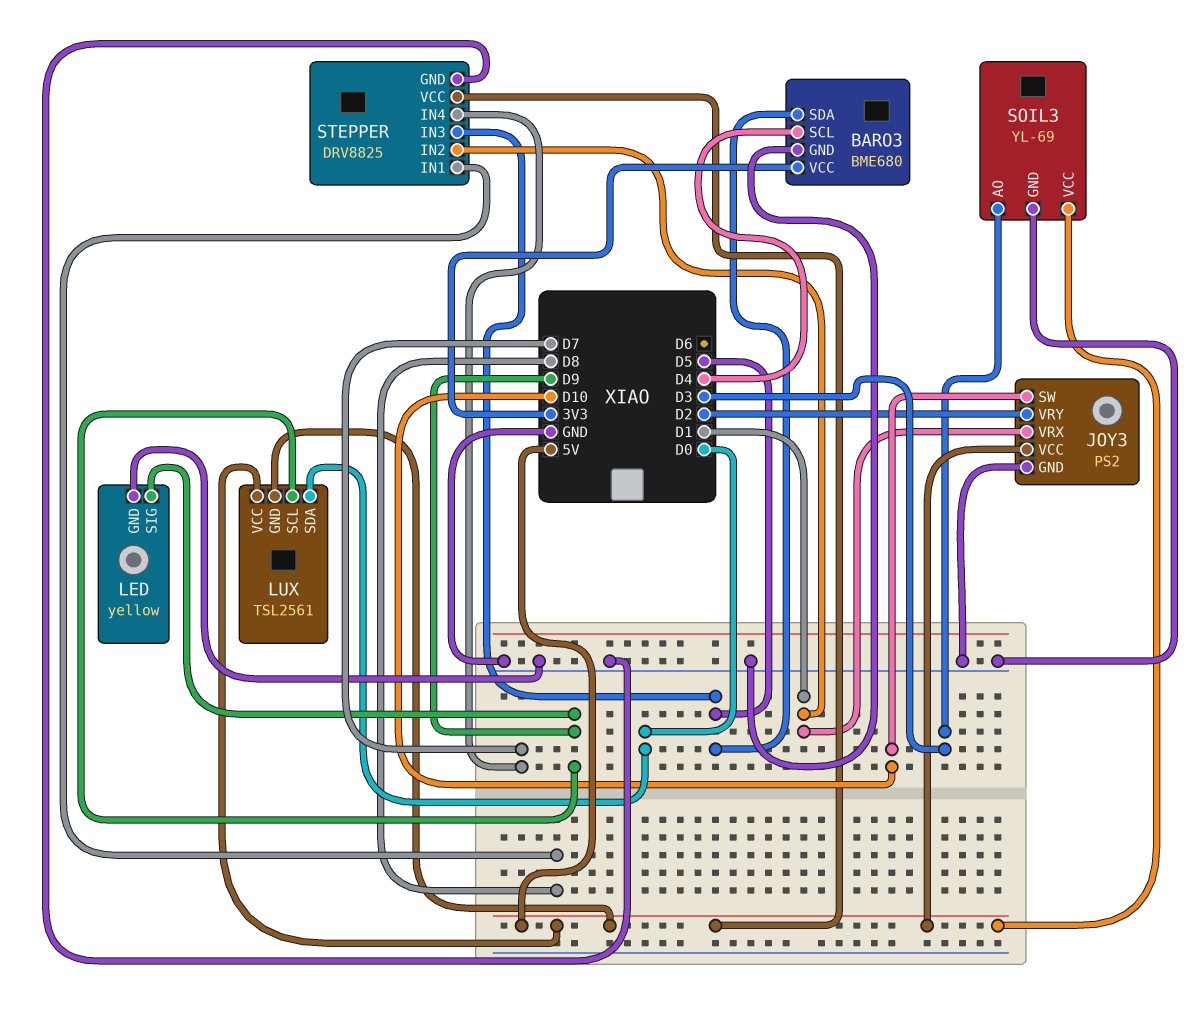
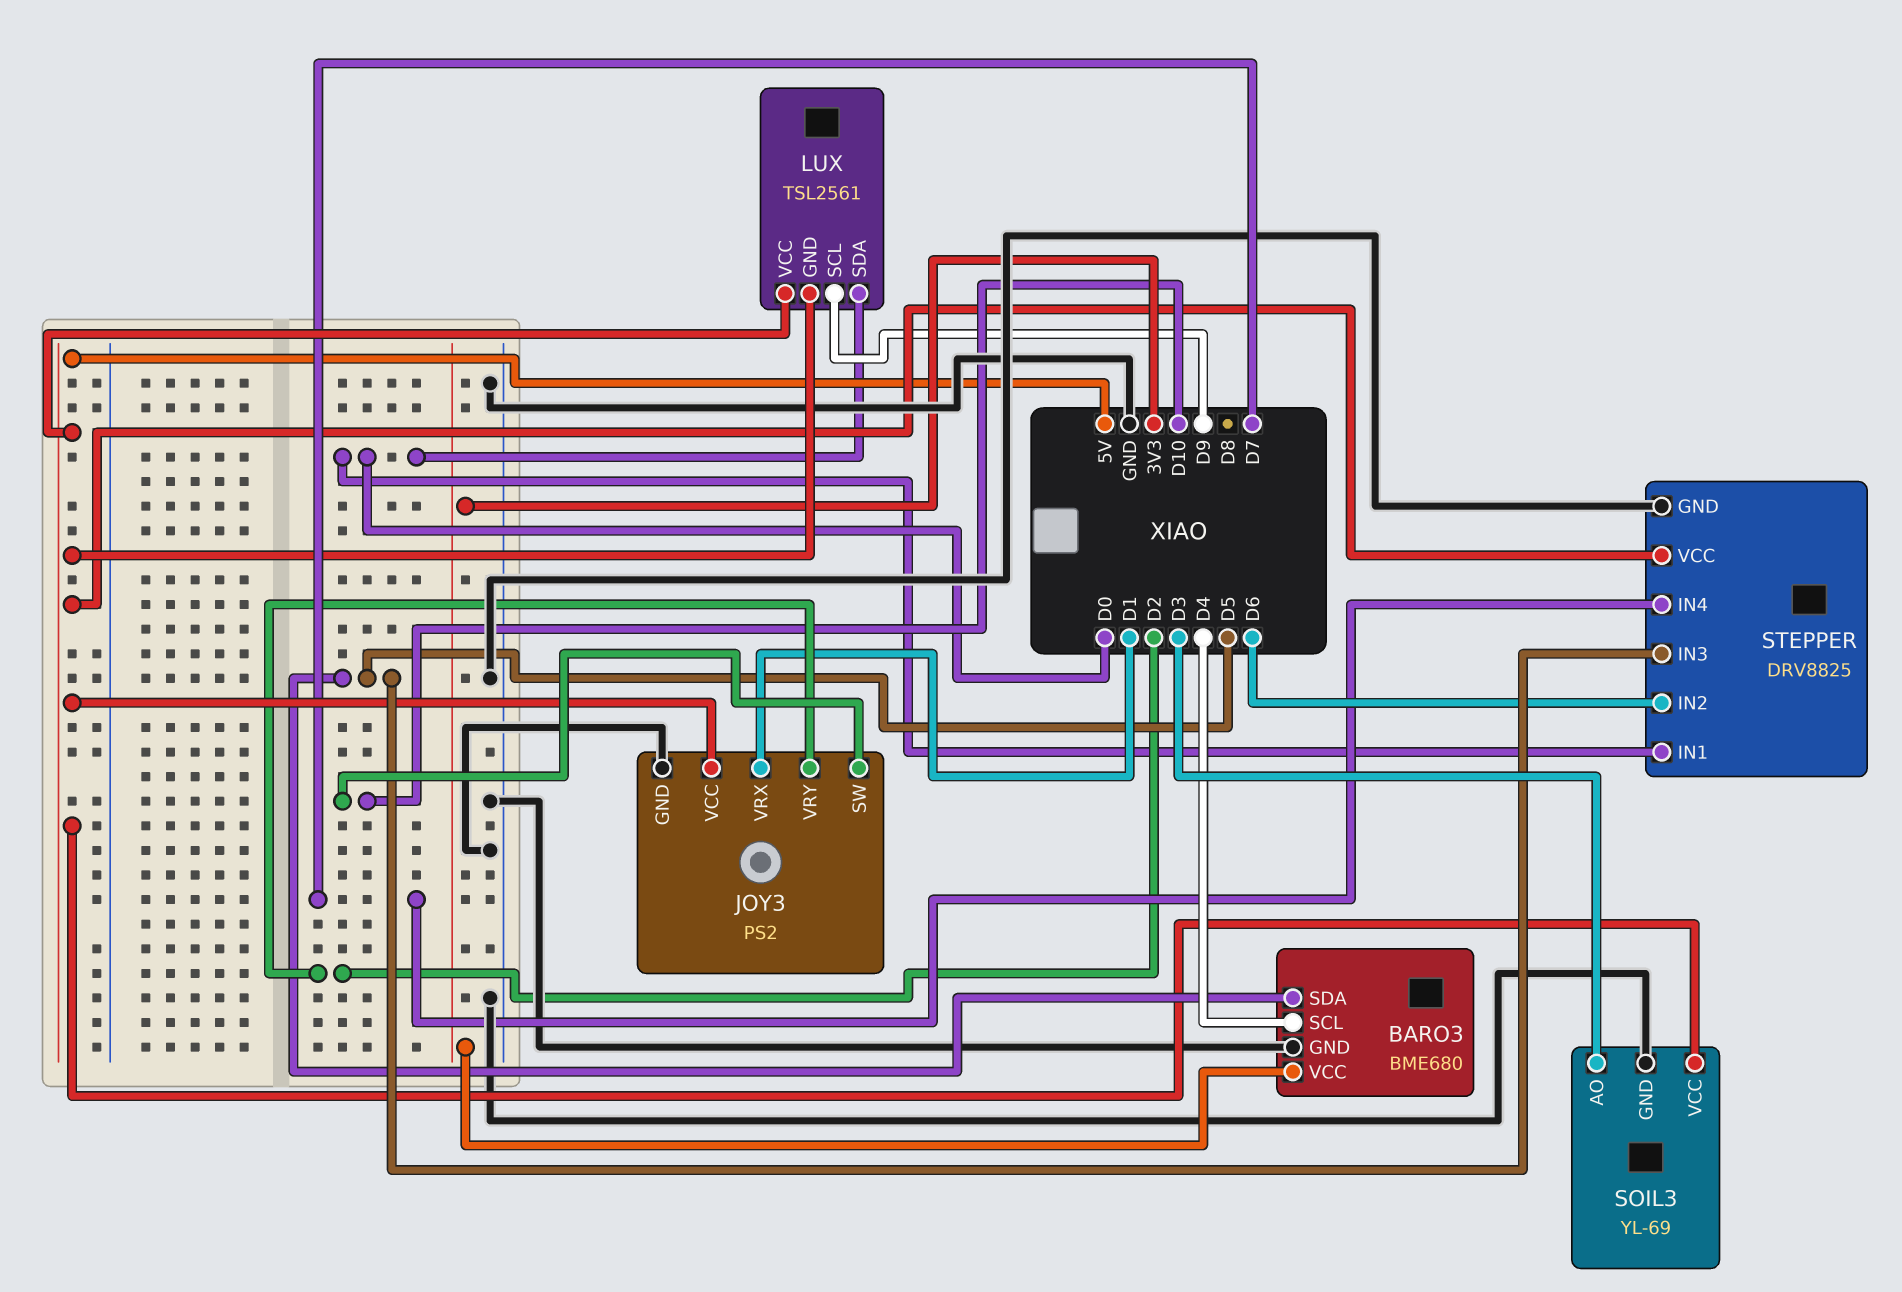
LED: yellow -> none
LED pin GND: GND -> none
LED pin SIG: D9 -> none
STEPPER pin IN1: D8 -> D0
STEPPER pin IN2: D1 -> D6

